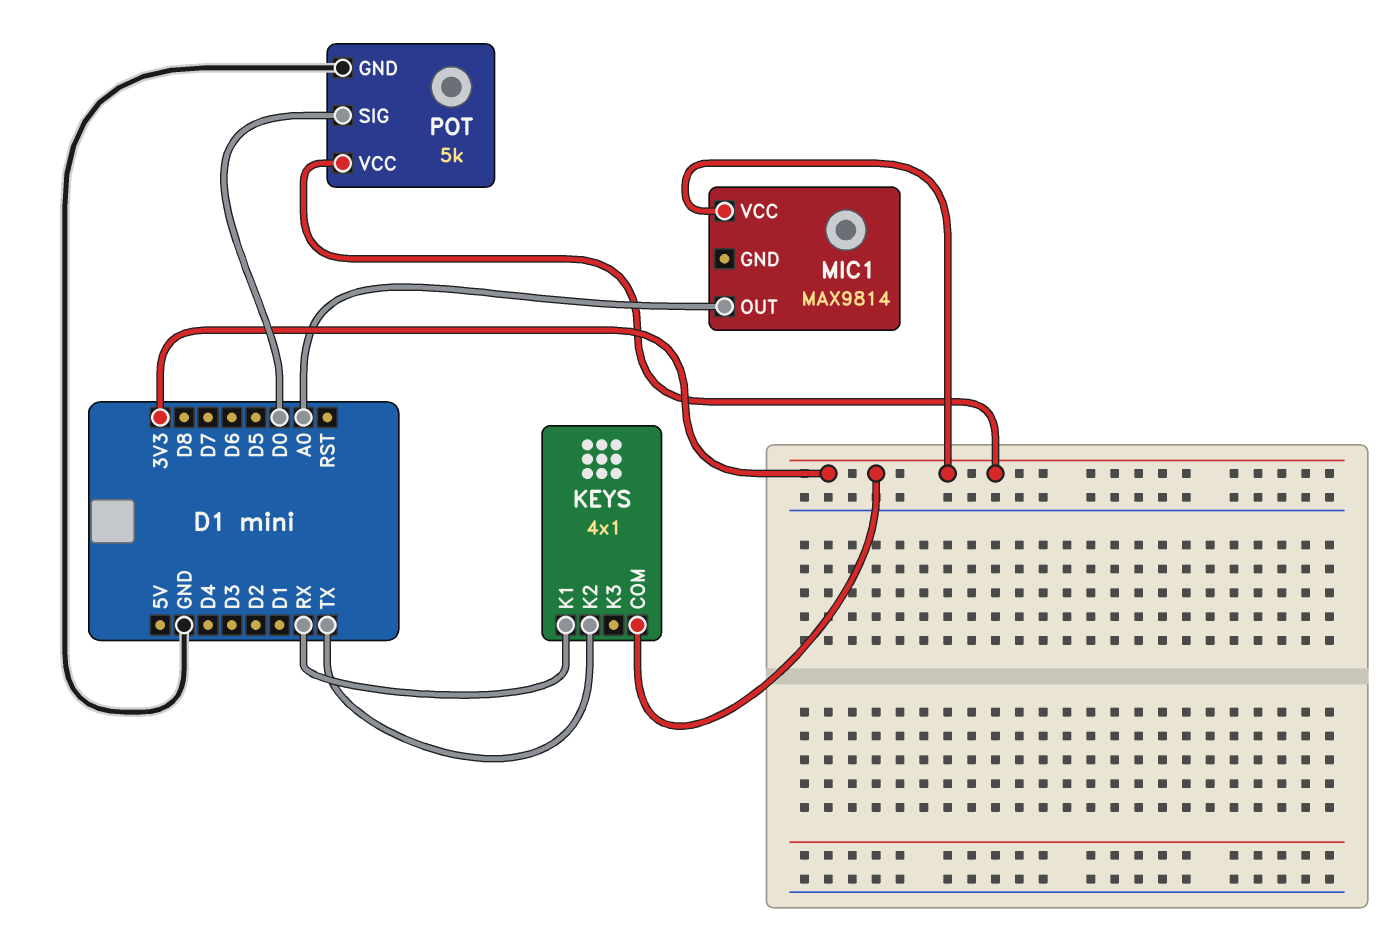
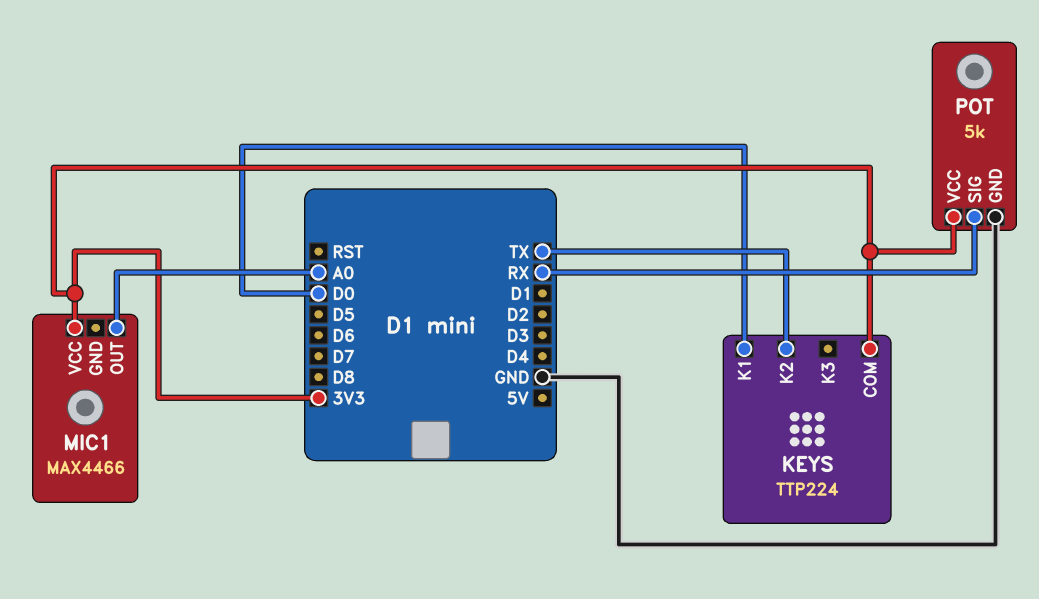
KEYS: 4x1 -> TTP224
KEYS pin K1: RX -> D0
MIC1: MAX9814 -> MAX4466
POT pin SIG: D0 -> RX

